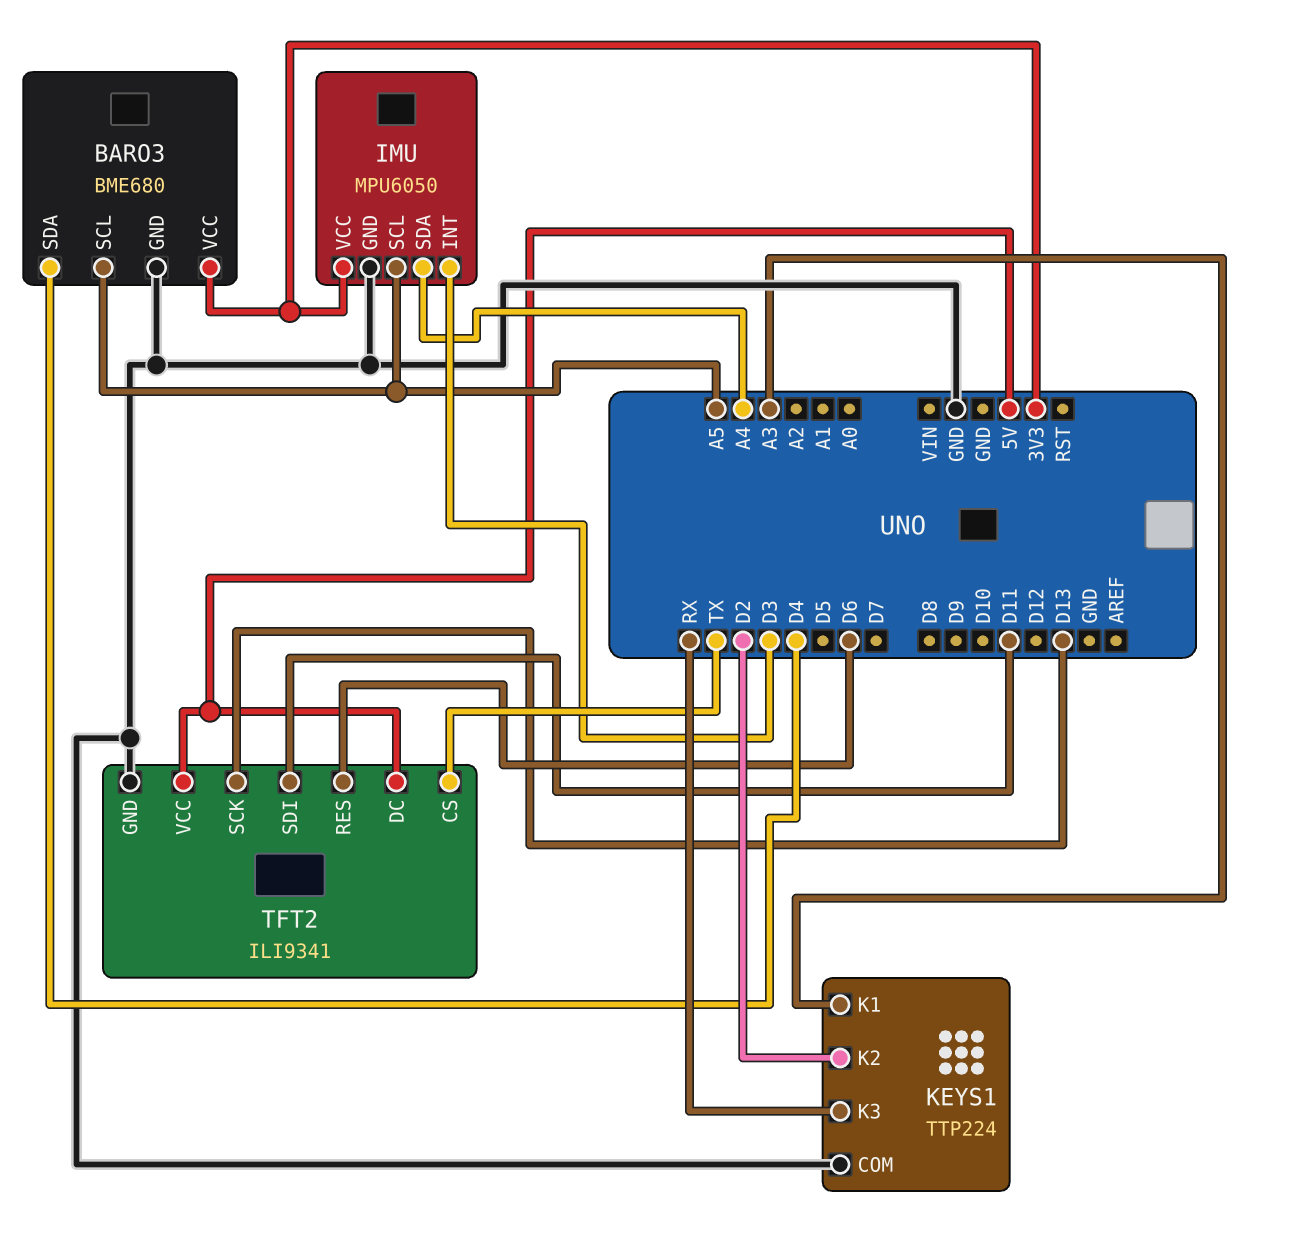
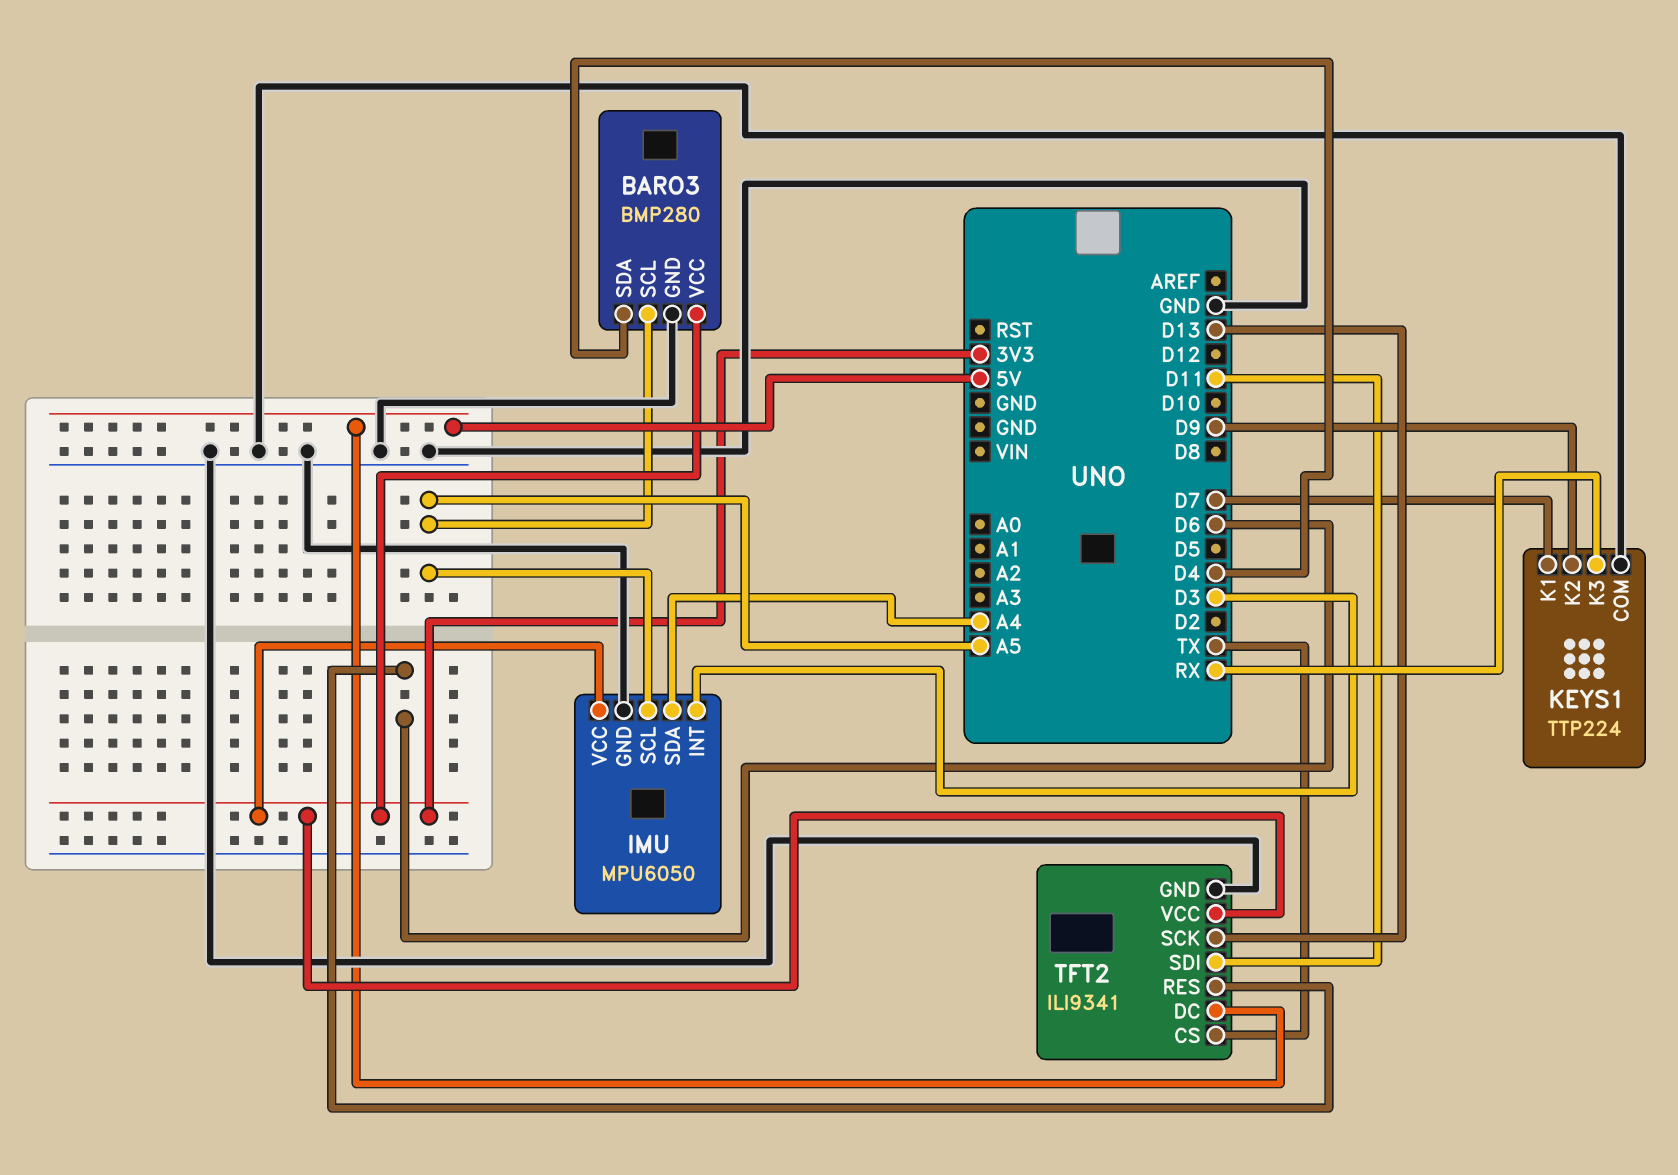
BARO3: BME680 -> BMP280
KEYS1 pin K1: A3 -> D7
KEYS1 pin K2: D2 -> D9
TFT2 pin VCC: 5V -> 3V3

